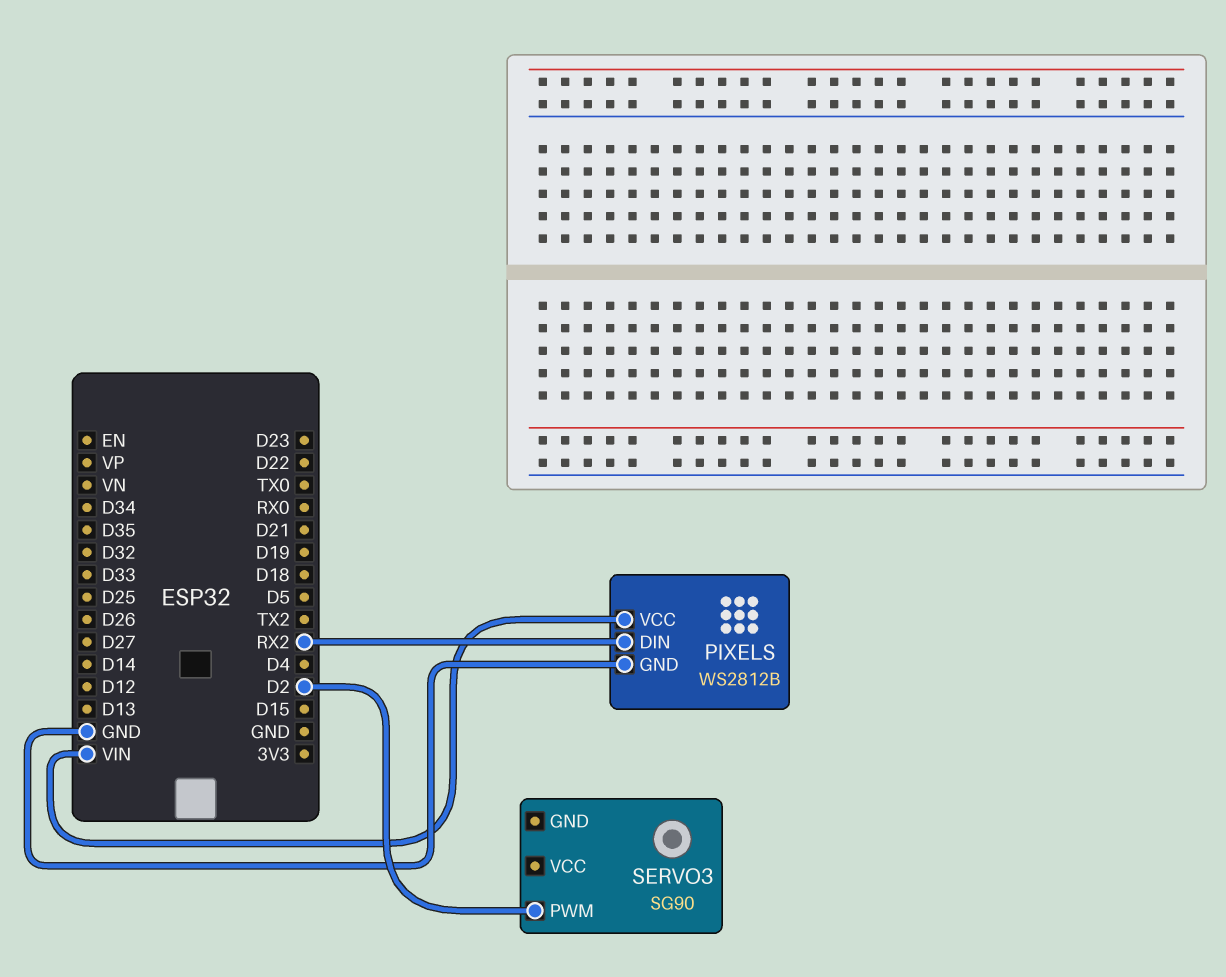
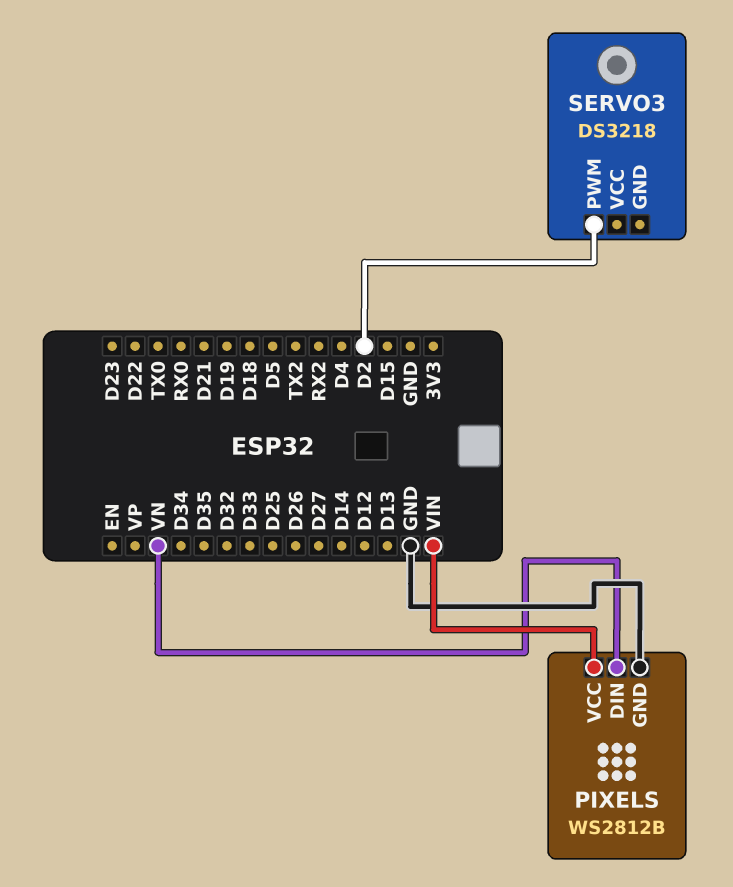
PIXELS pin DIN: RX2 -> VN
SERVO3: SG90 -> DS3218

